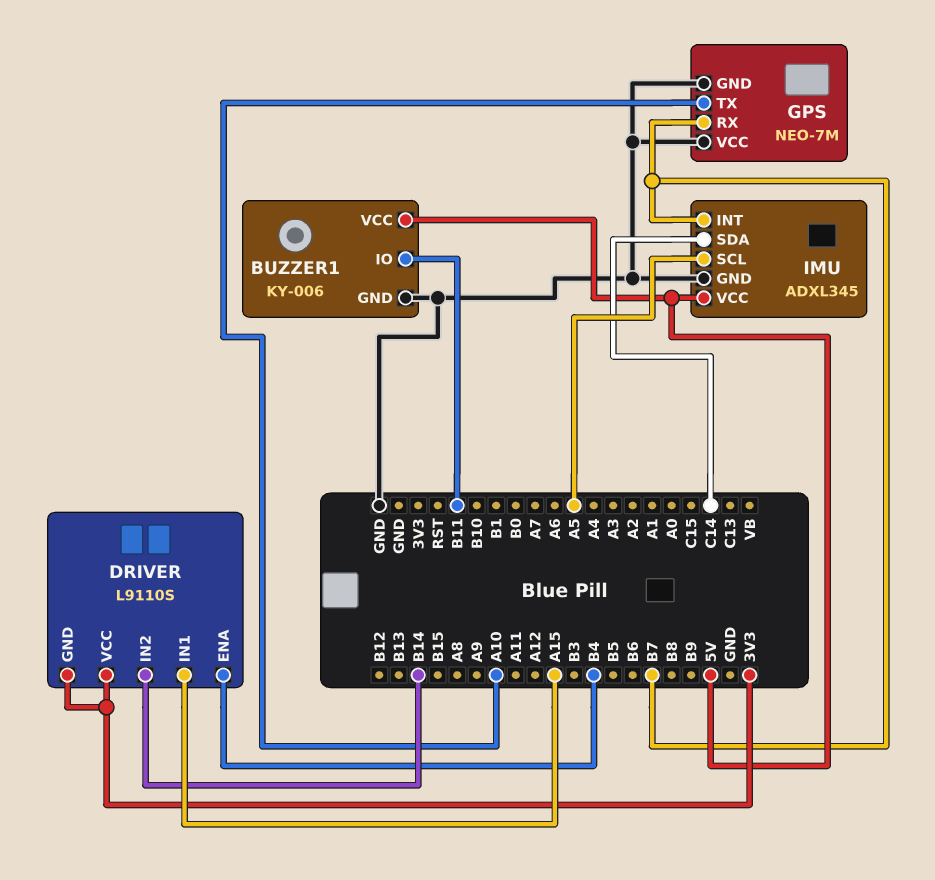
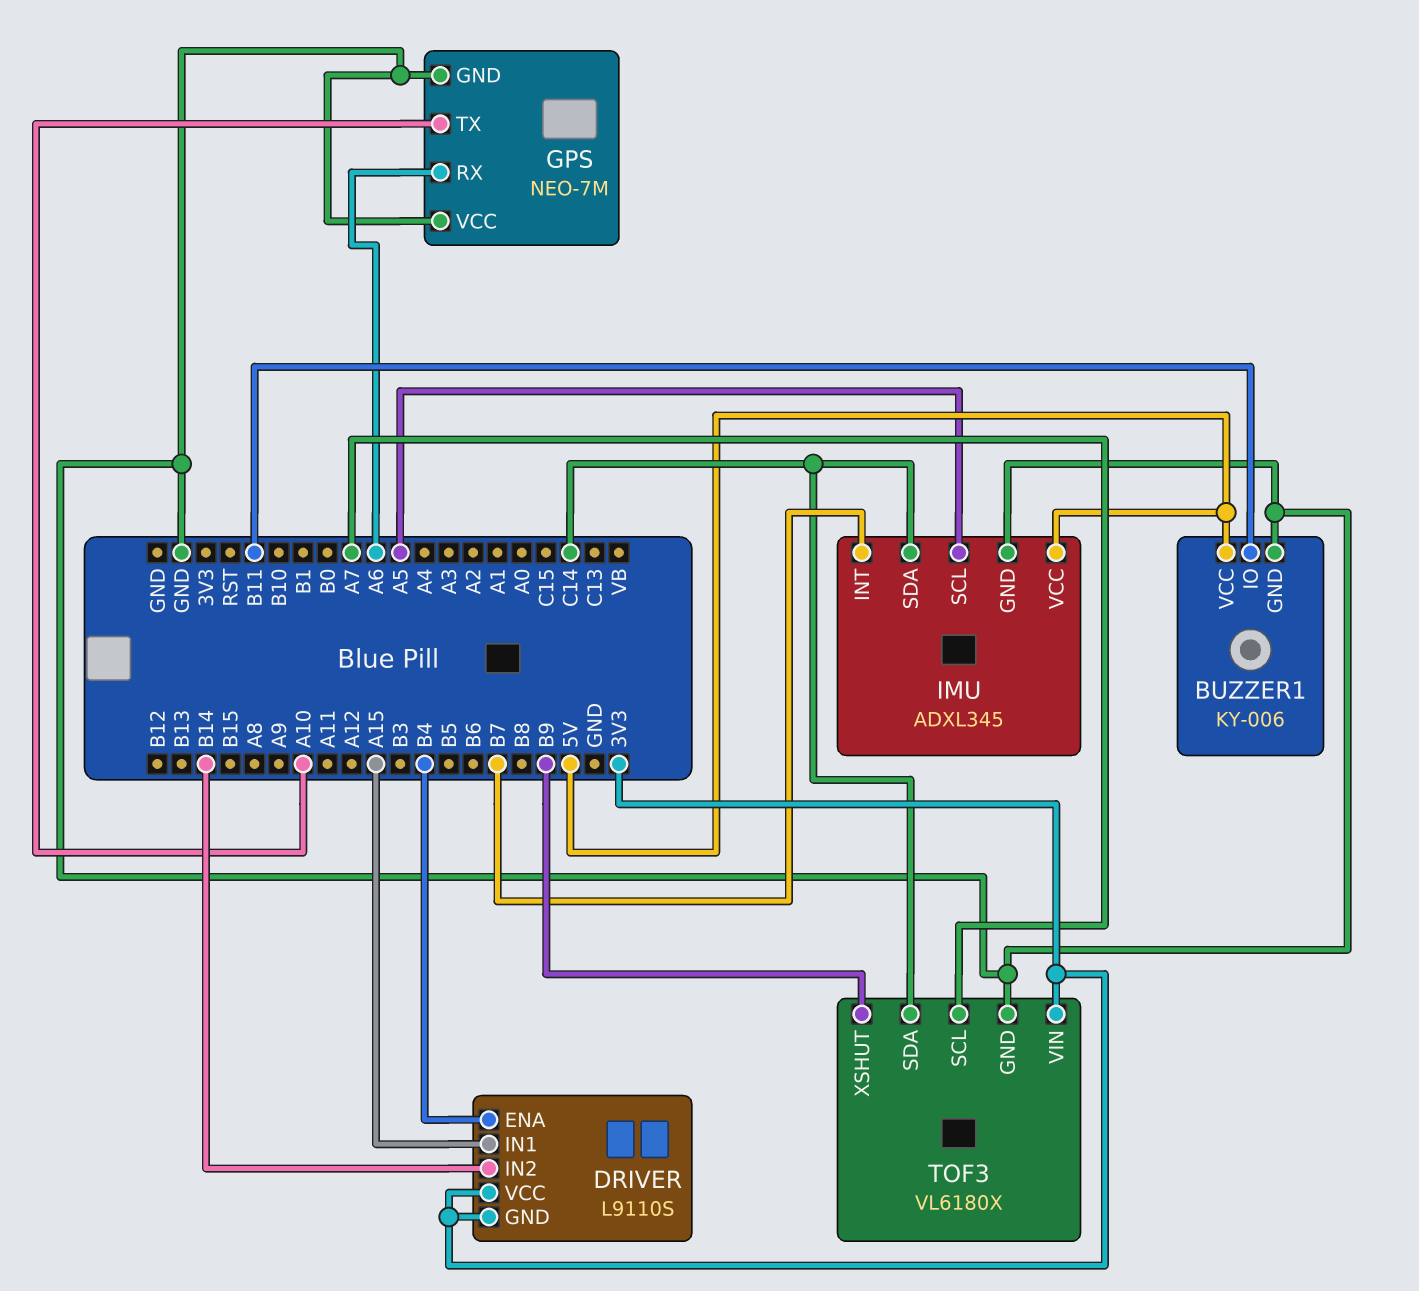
GPS pin RX: B7 -> A6
TOF3: none -> VL6180X
TOF3 pin GND: none -> GND
TOF3 pin SCL: none -> A7
TOF3 pin SDA: none -> C14
TOF3 pin VIN: none -> 3V3
TOF3 pin XSHUT: none -> B9

